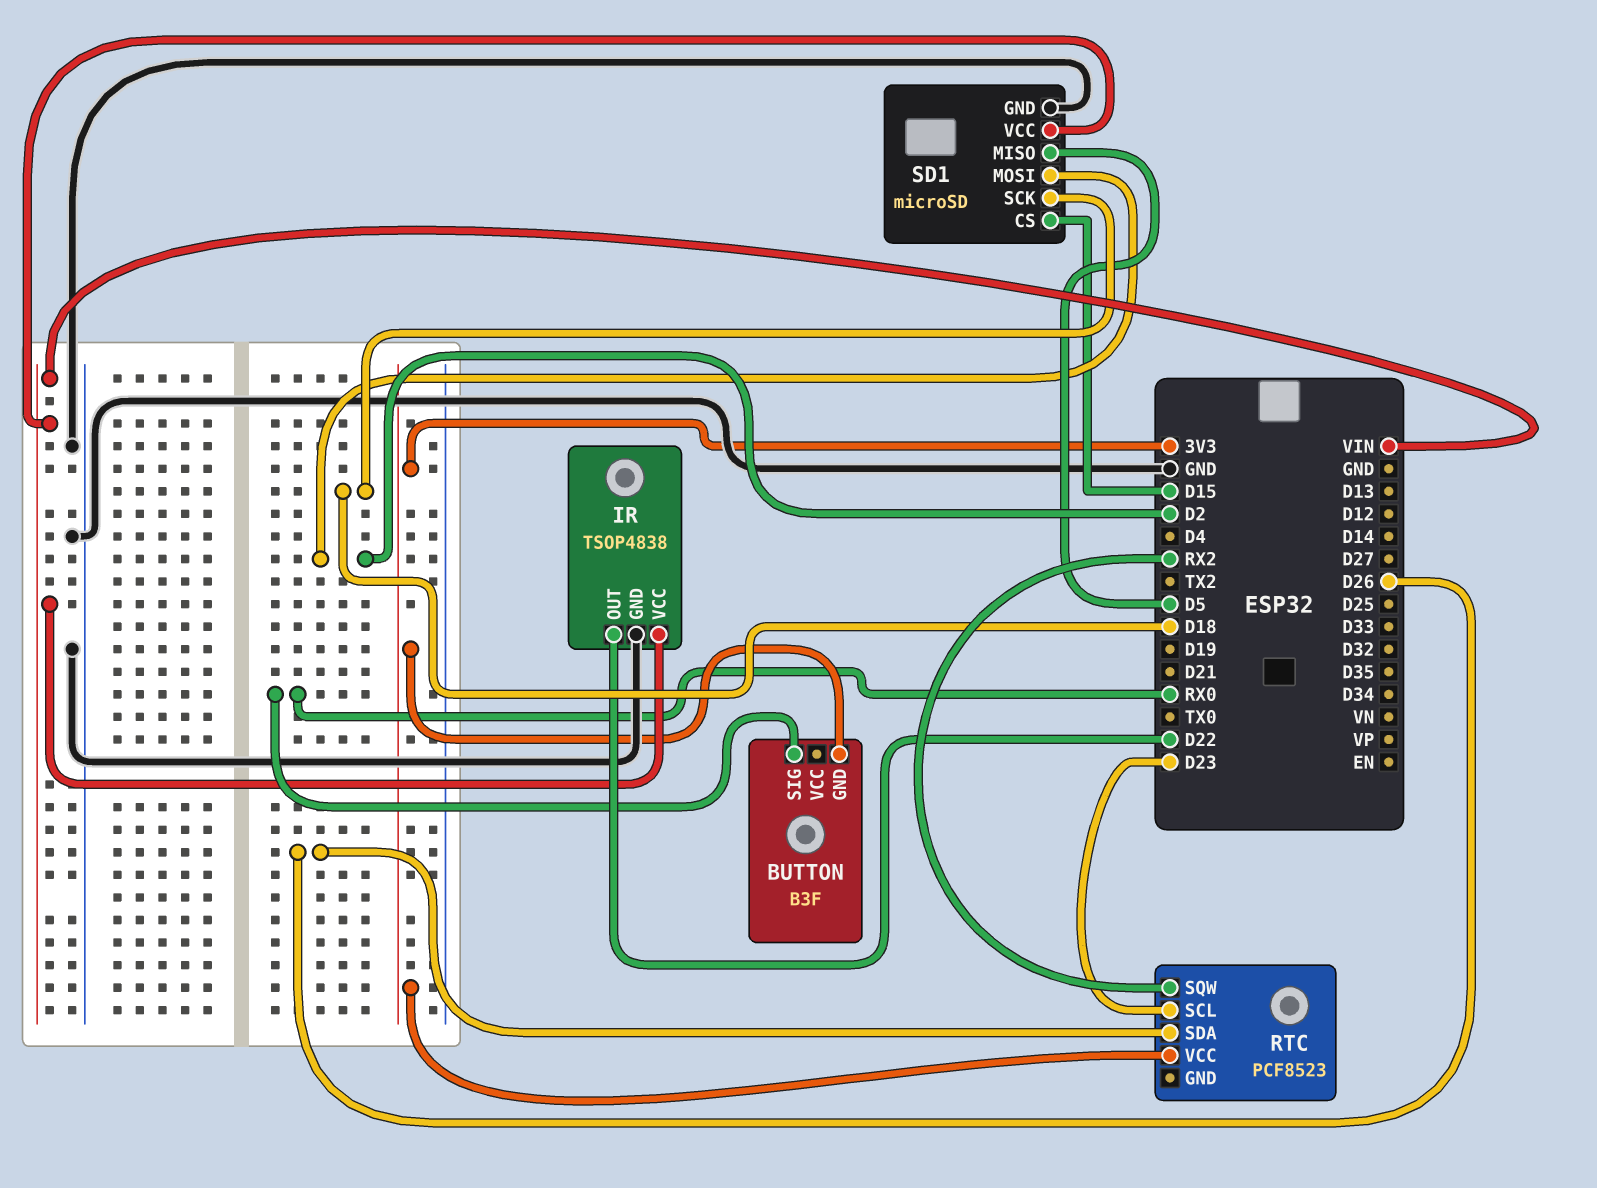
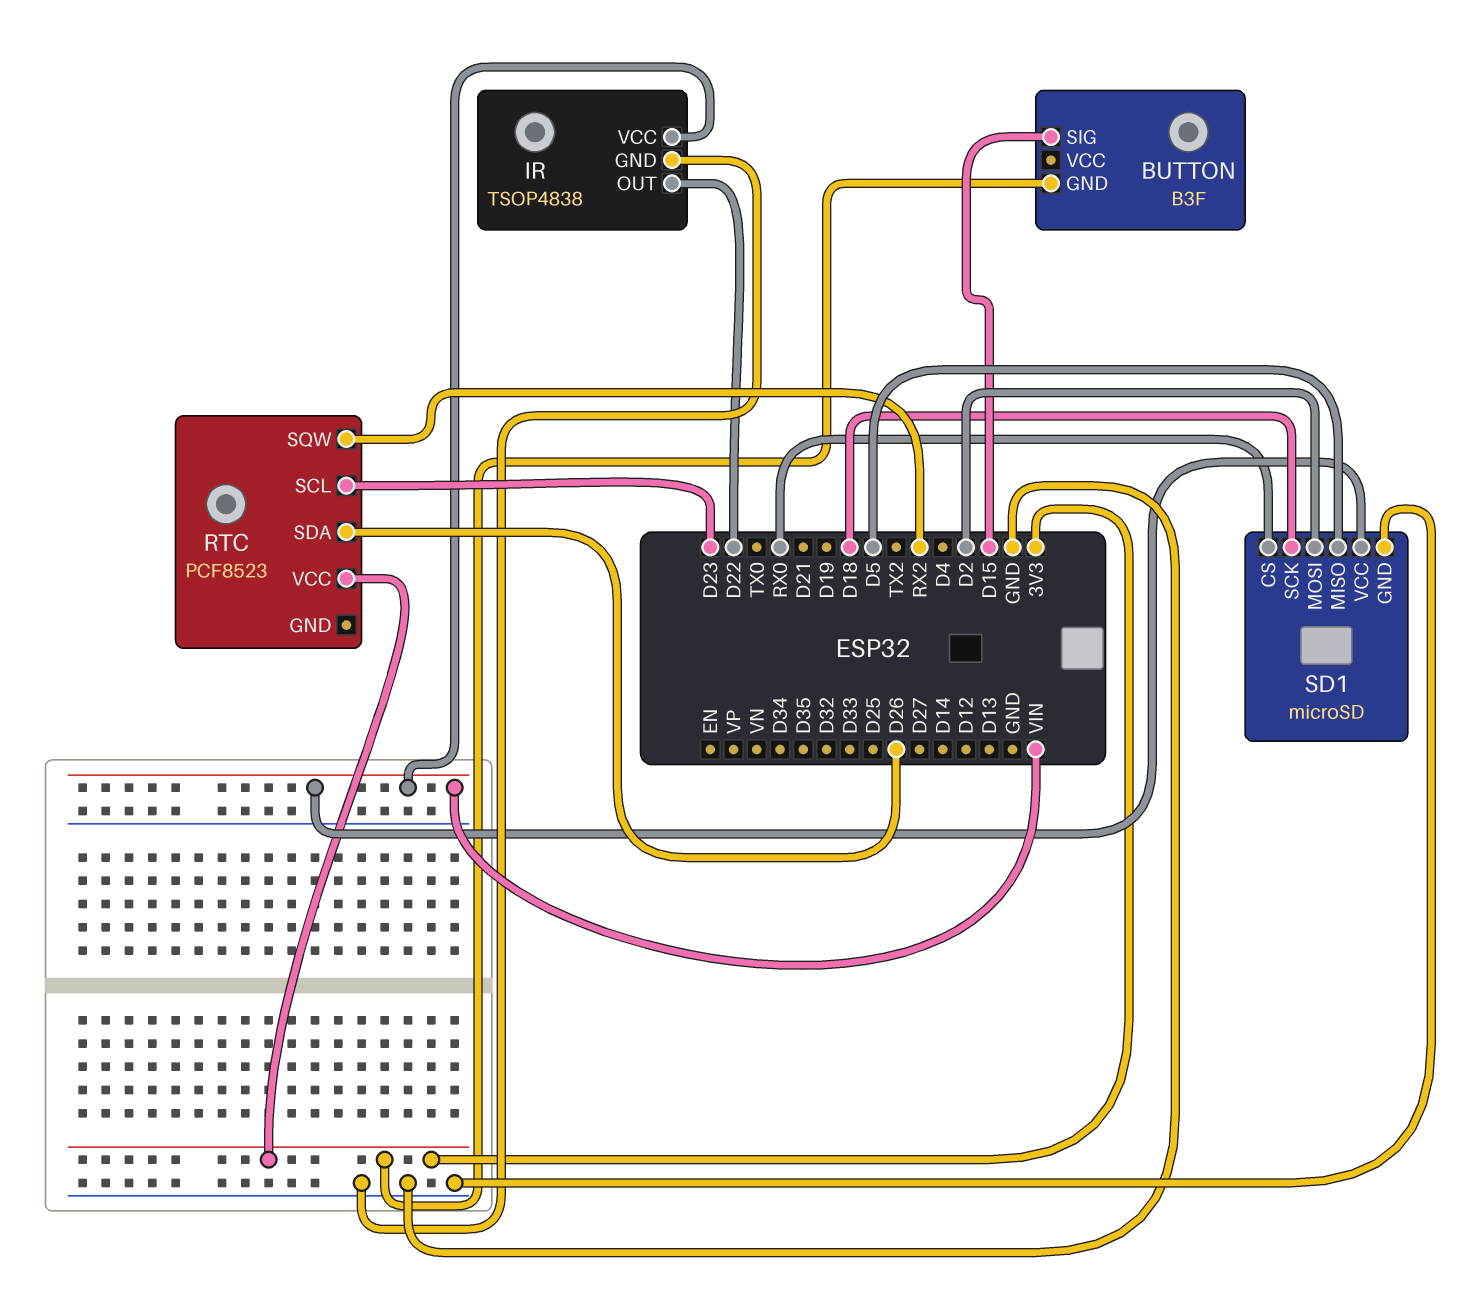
BUTTON pin SIG: RX0 -> D15
SD1 pin CS: D15 -> RX0

